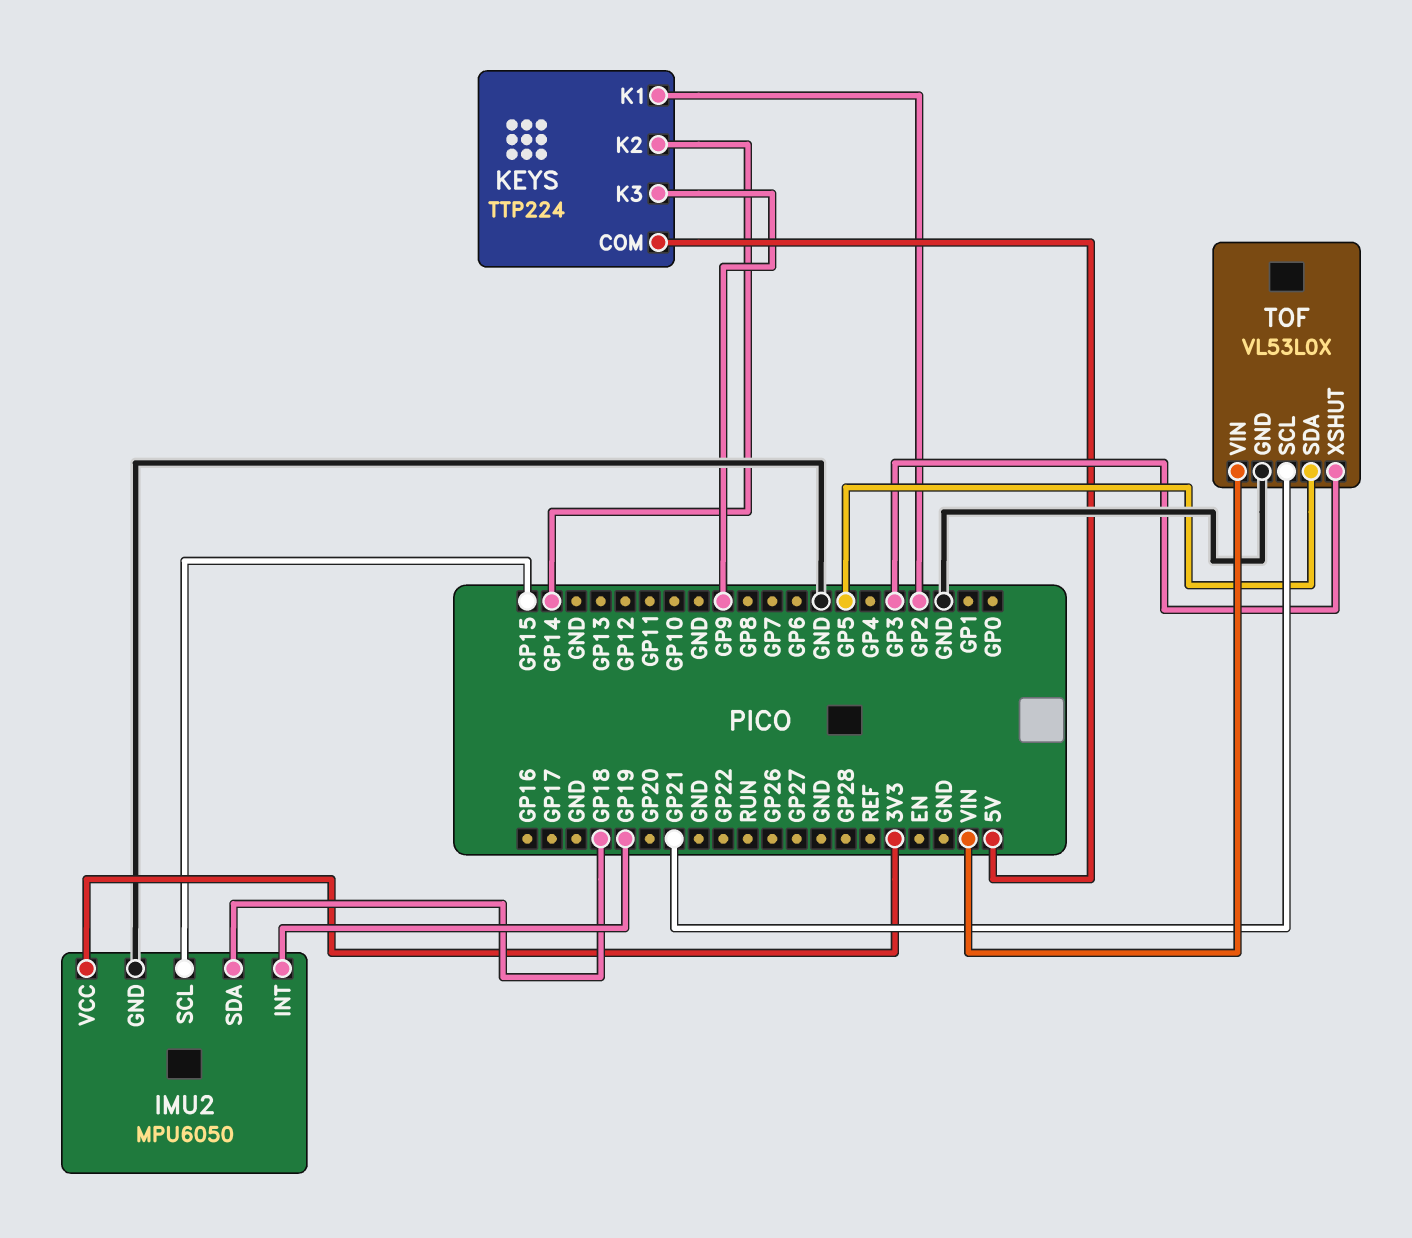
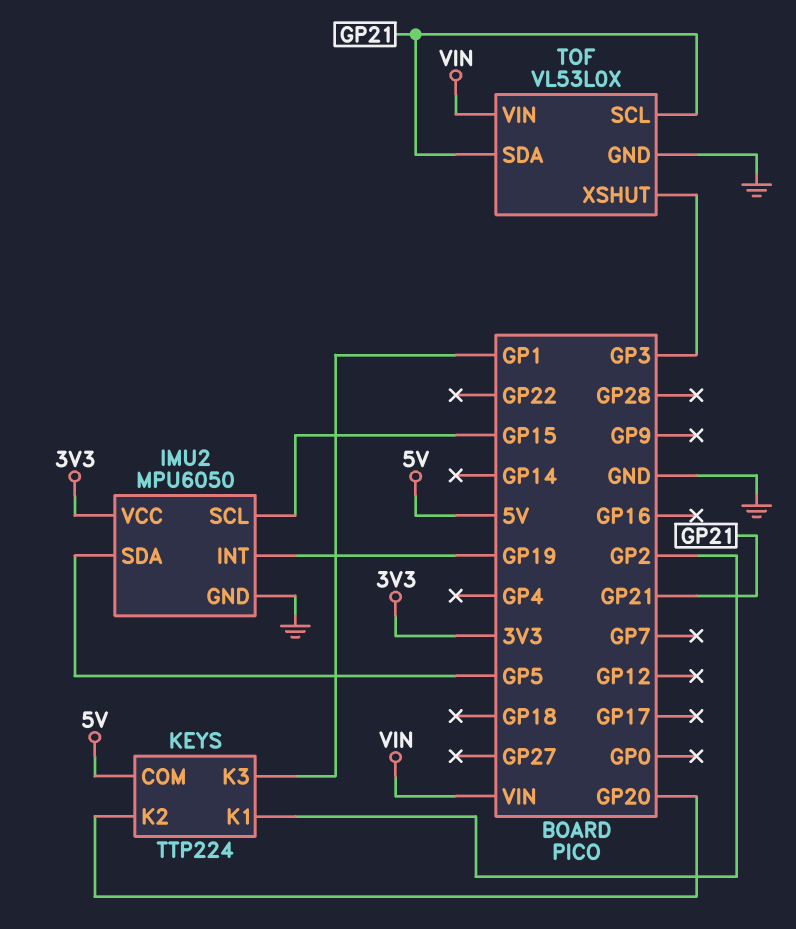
IMU2 pin SDA: GP18 -> GP5
KEYS pin K2: GP14 -> GP20
KEYS pin K3: GP9 -> GP1
TOF pin SDA: GP5 -> GP21

